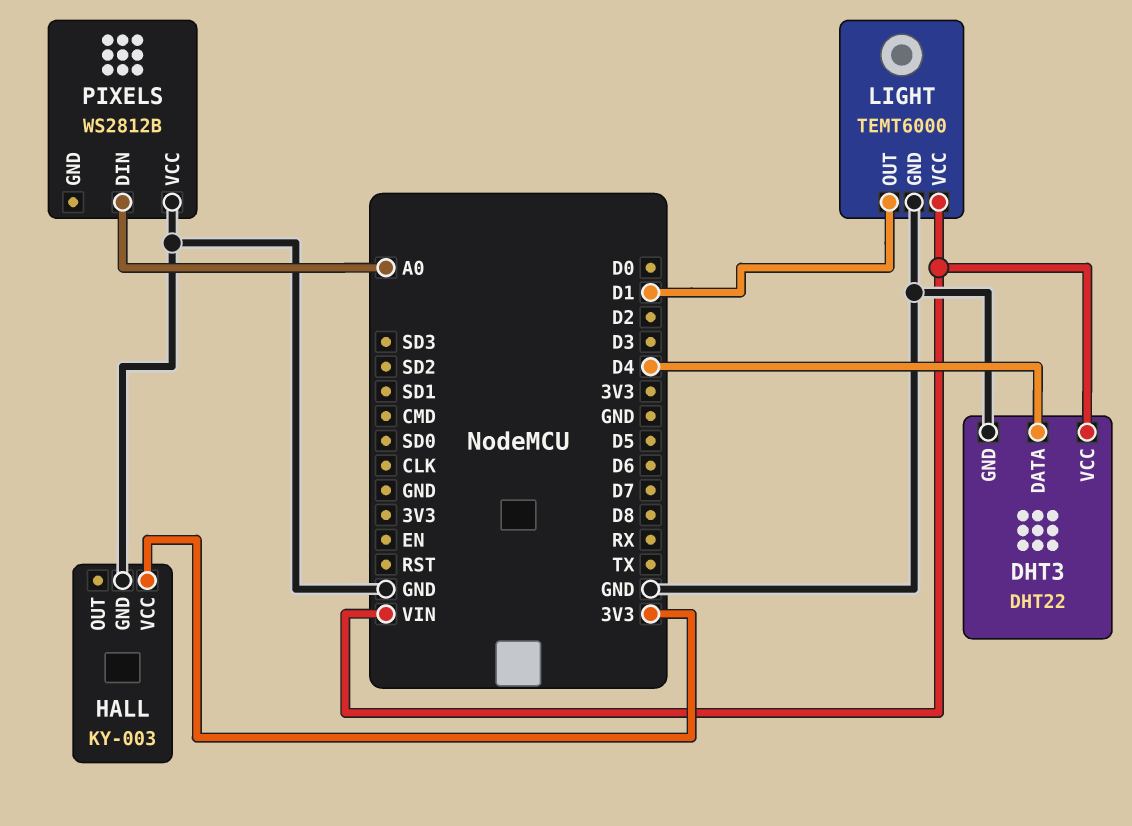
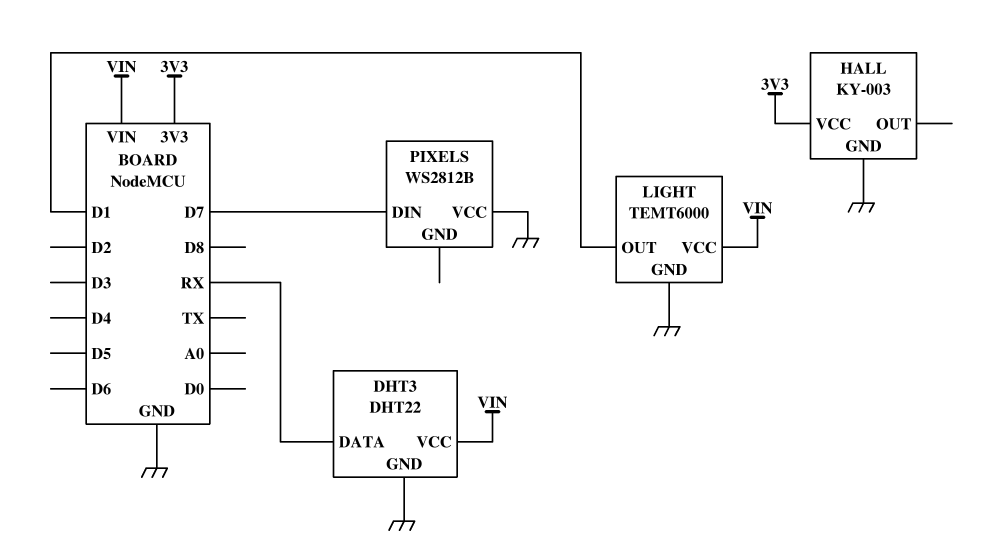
DHT3 pin DATA: D4 -> RX
PIXELS pin DIN: A0 -> D7

